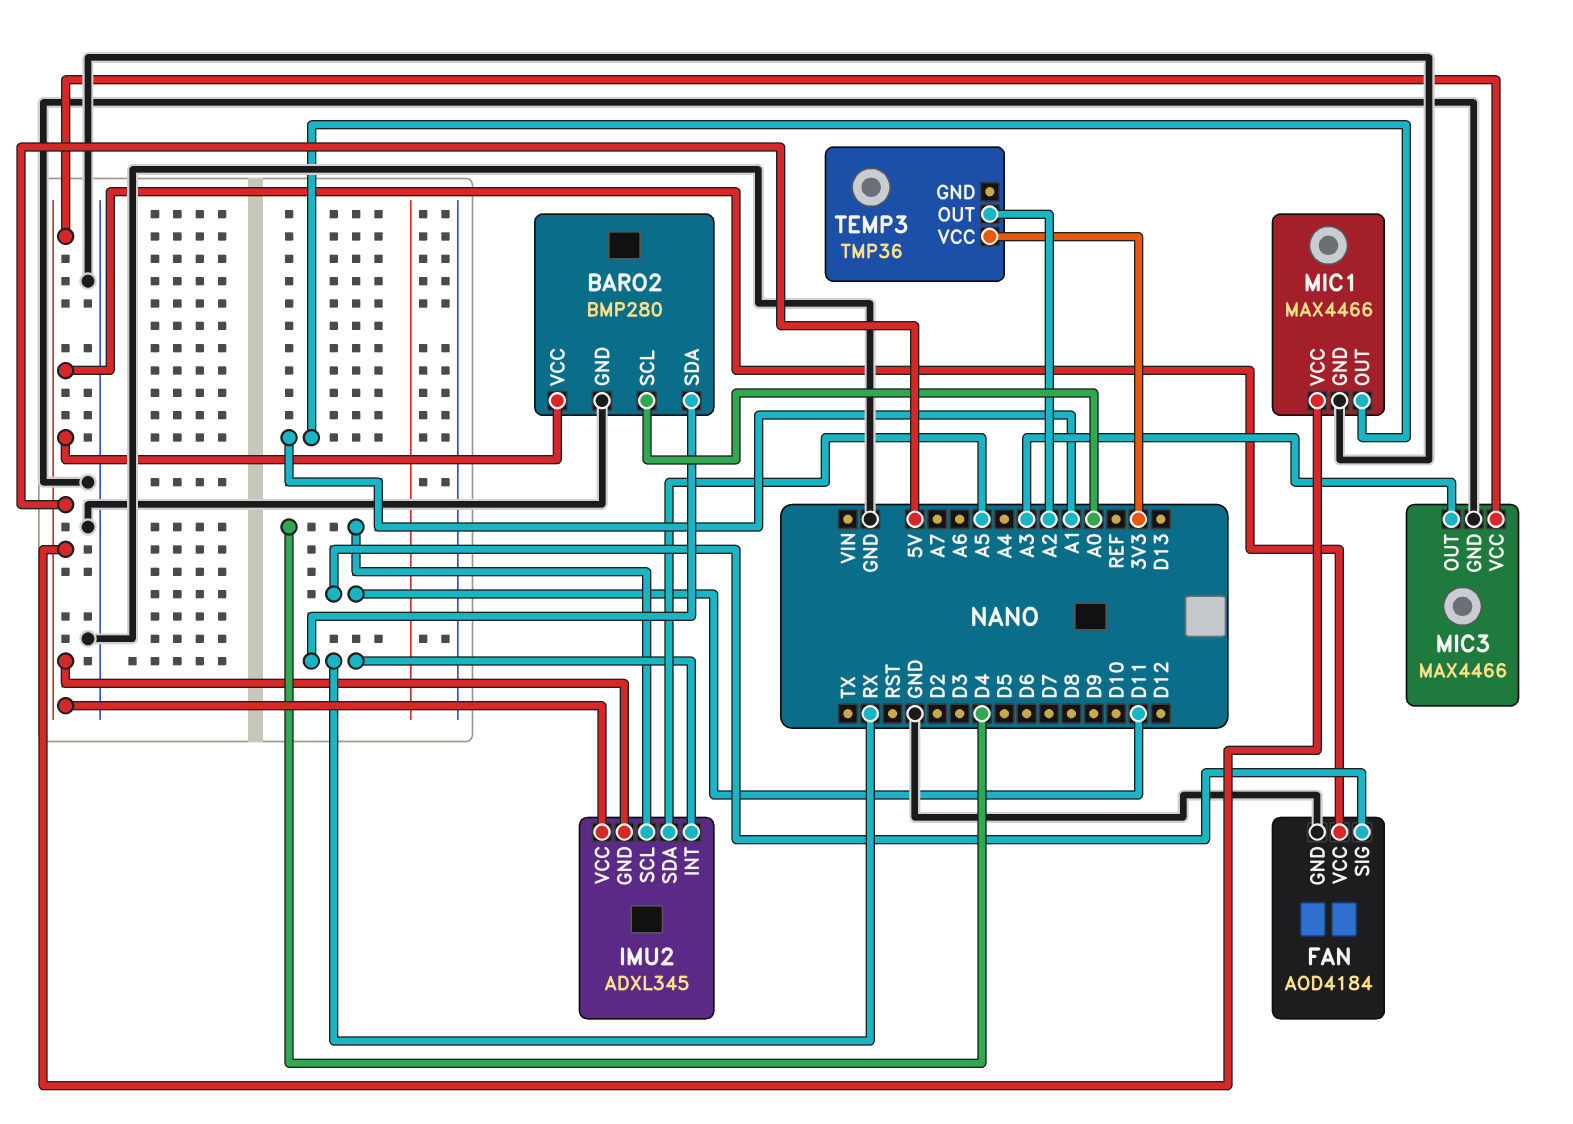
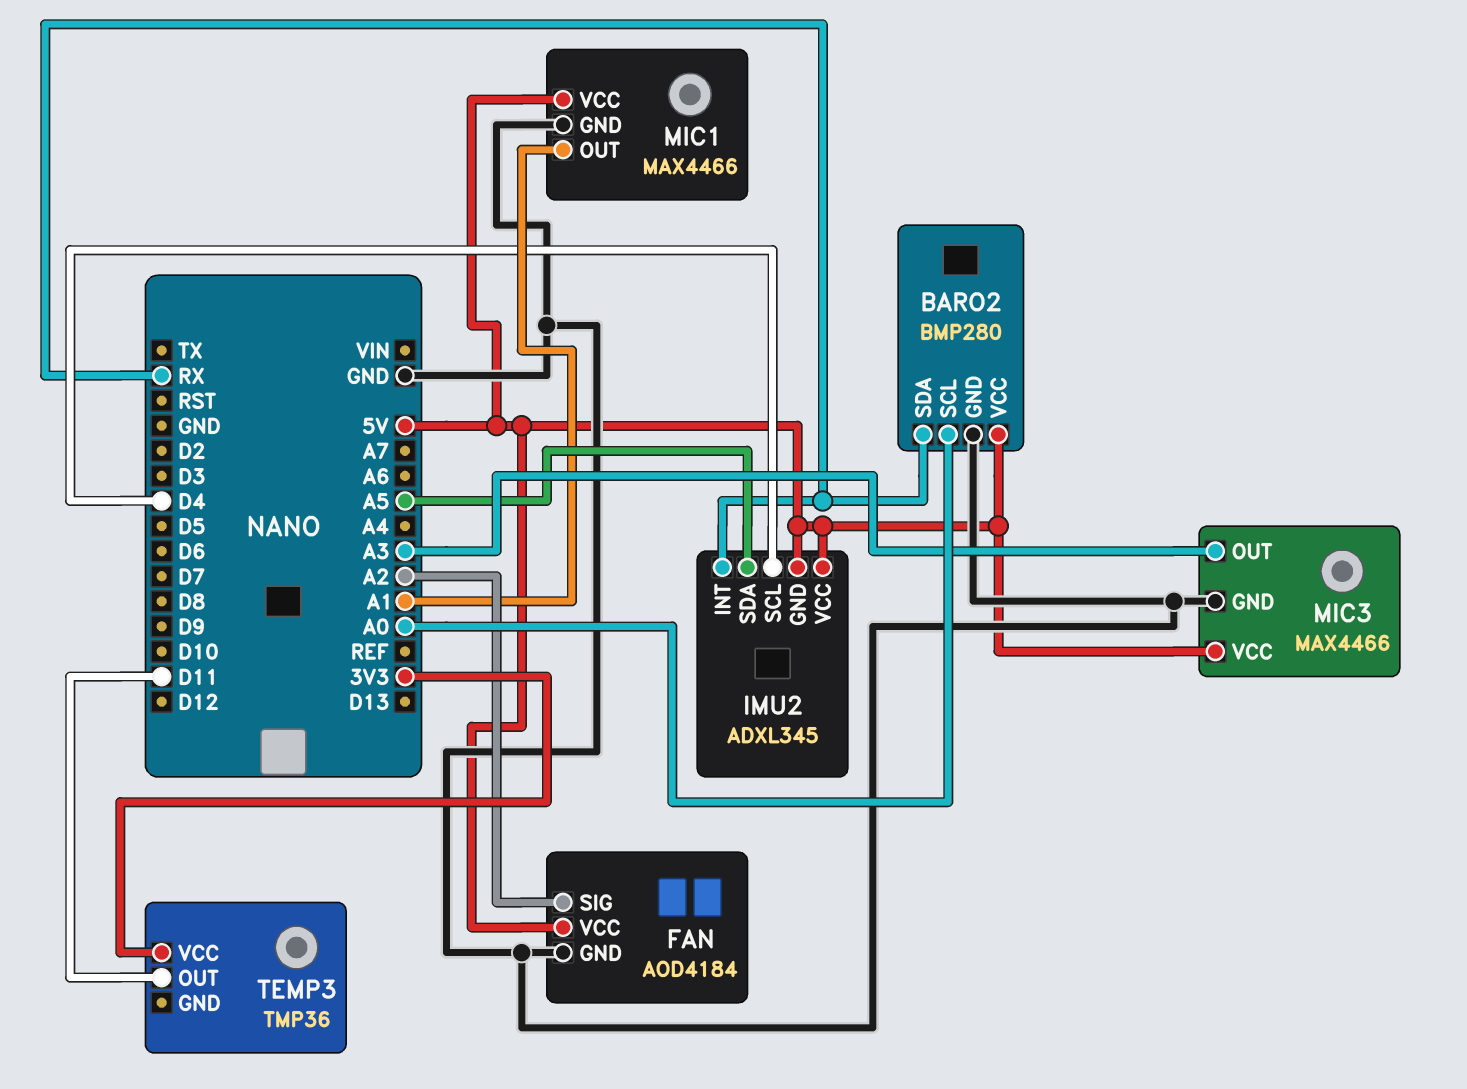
FAN pin SIG: D11 -> A2
TEMP3 pin OUT: A2 -> D11

